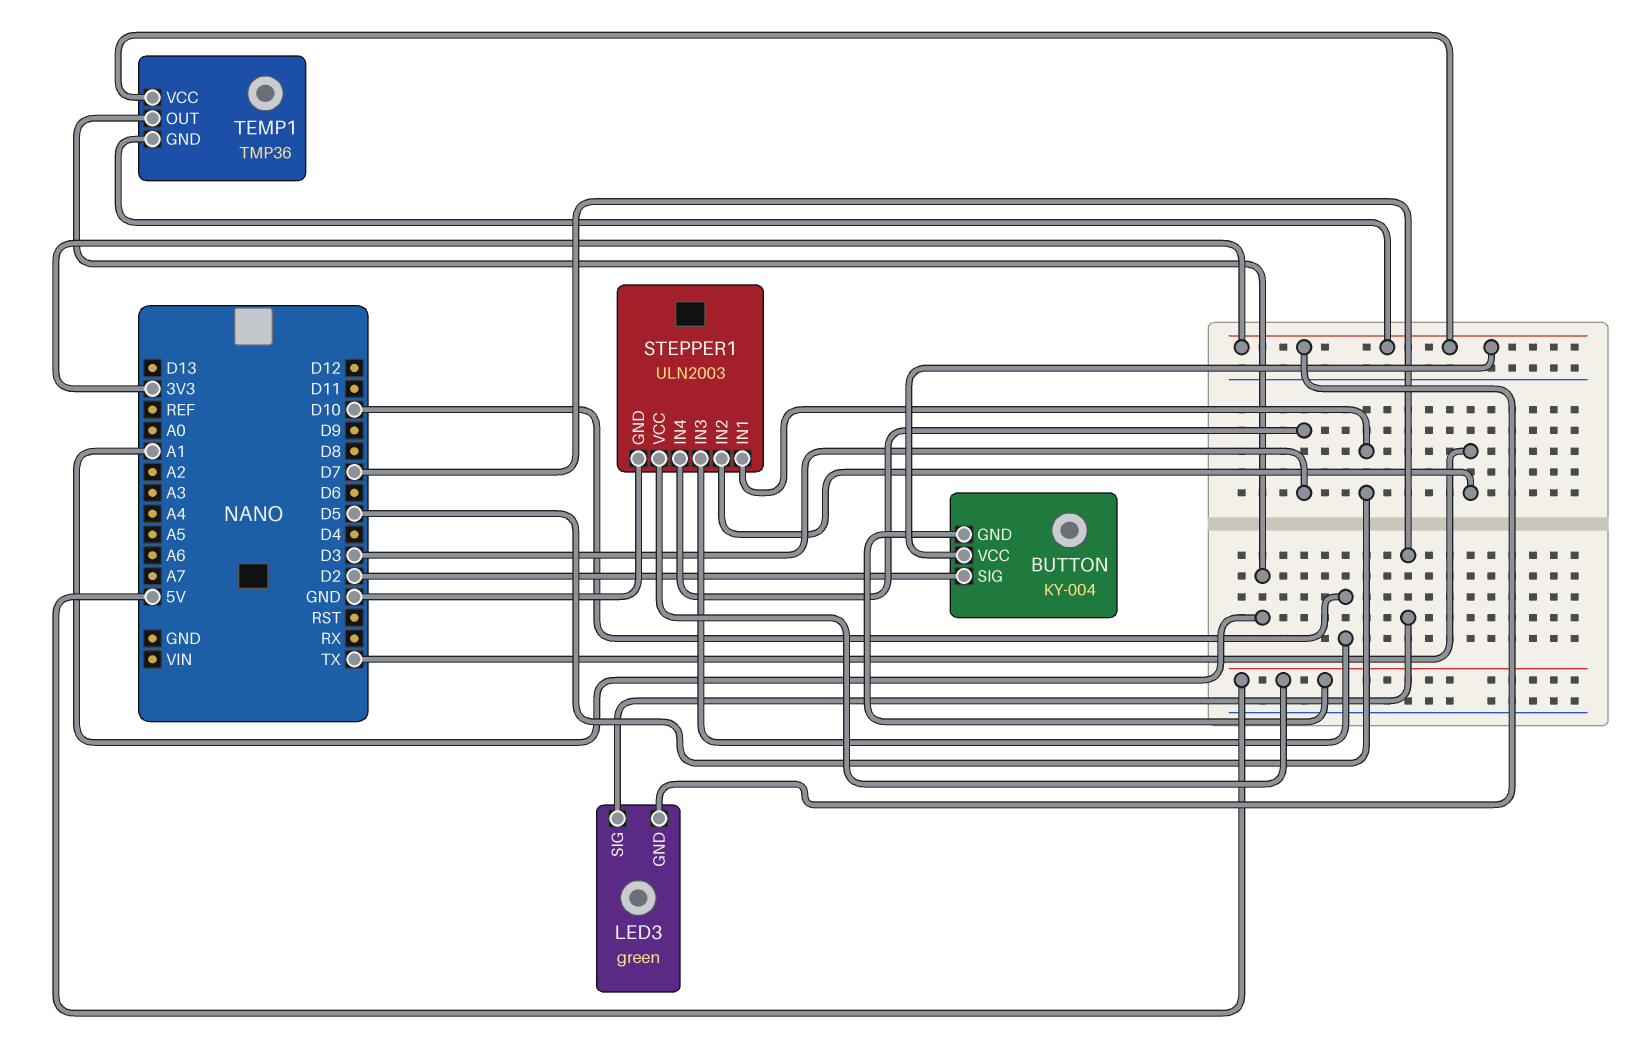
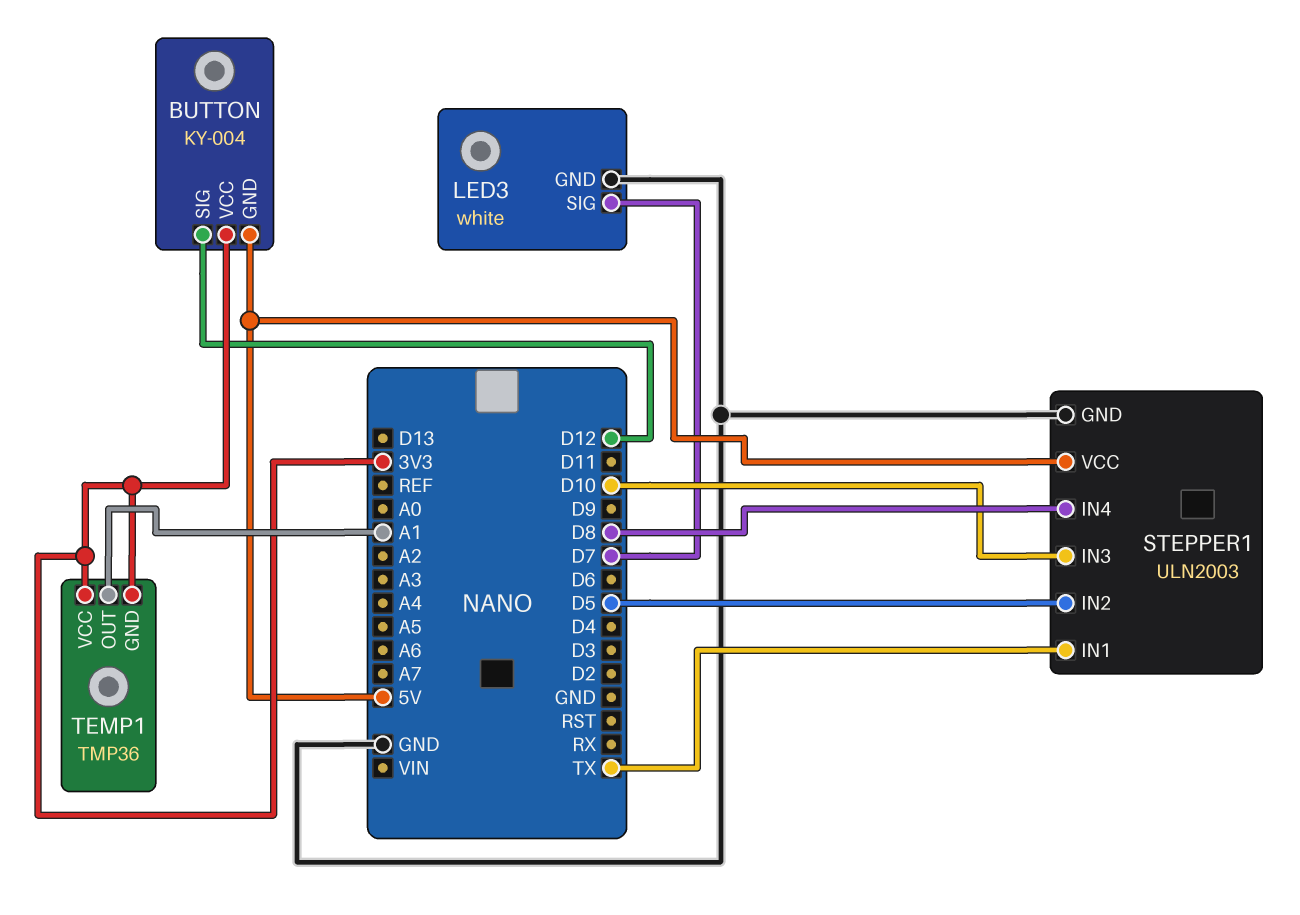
BUTTON pin SIG: D2 -> D12
LED3: green -> white
LED3 pin GND: 3V3 -> GND
STEPPER1 pin IN1: D5 -> TX
STEPPER1 pin IN2: TX -> D5
STEPPER1 pin IN4: D3 -> D8

